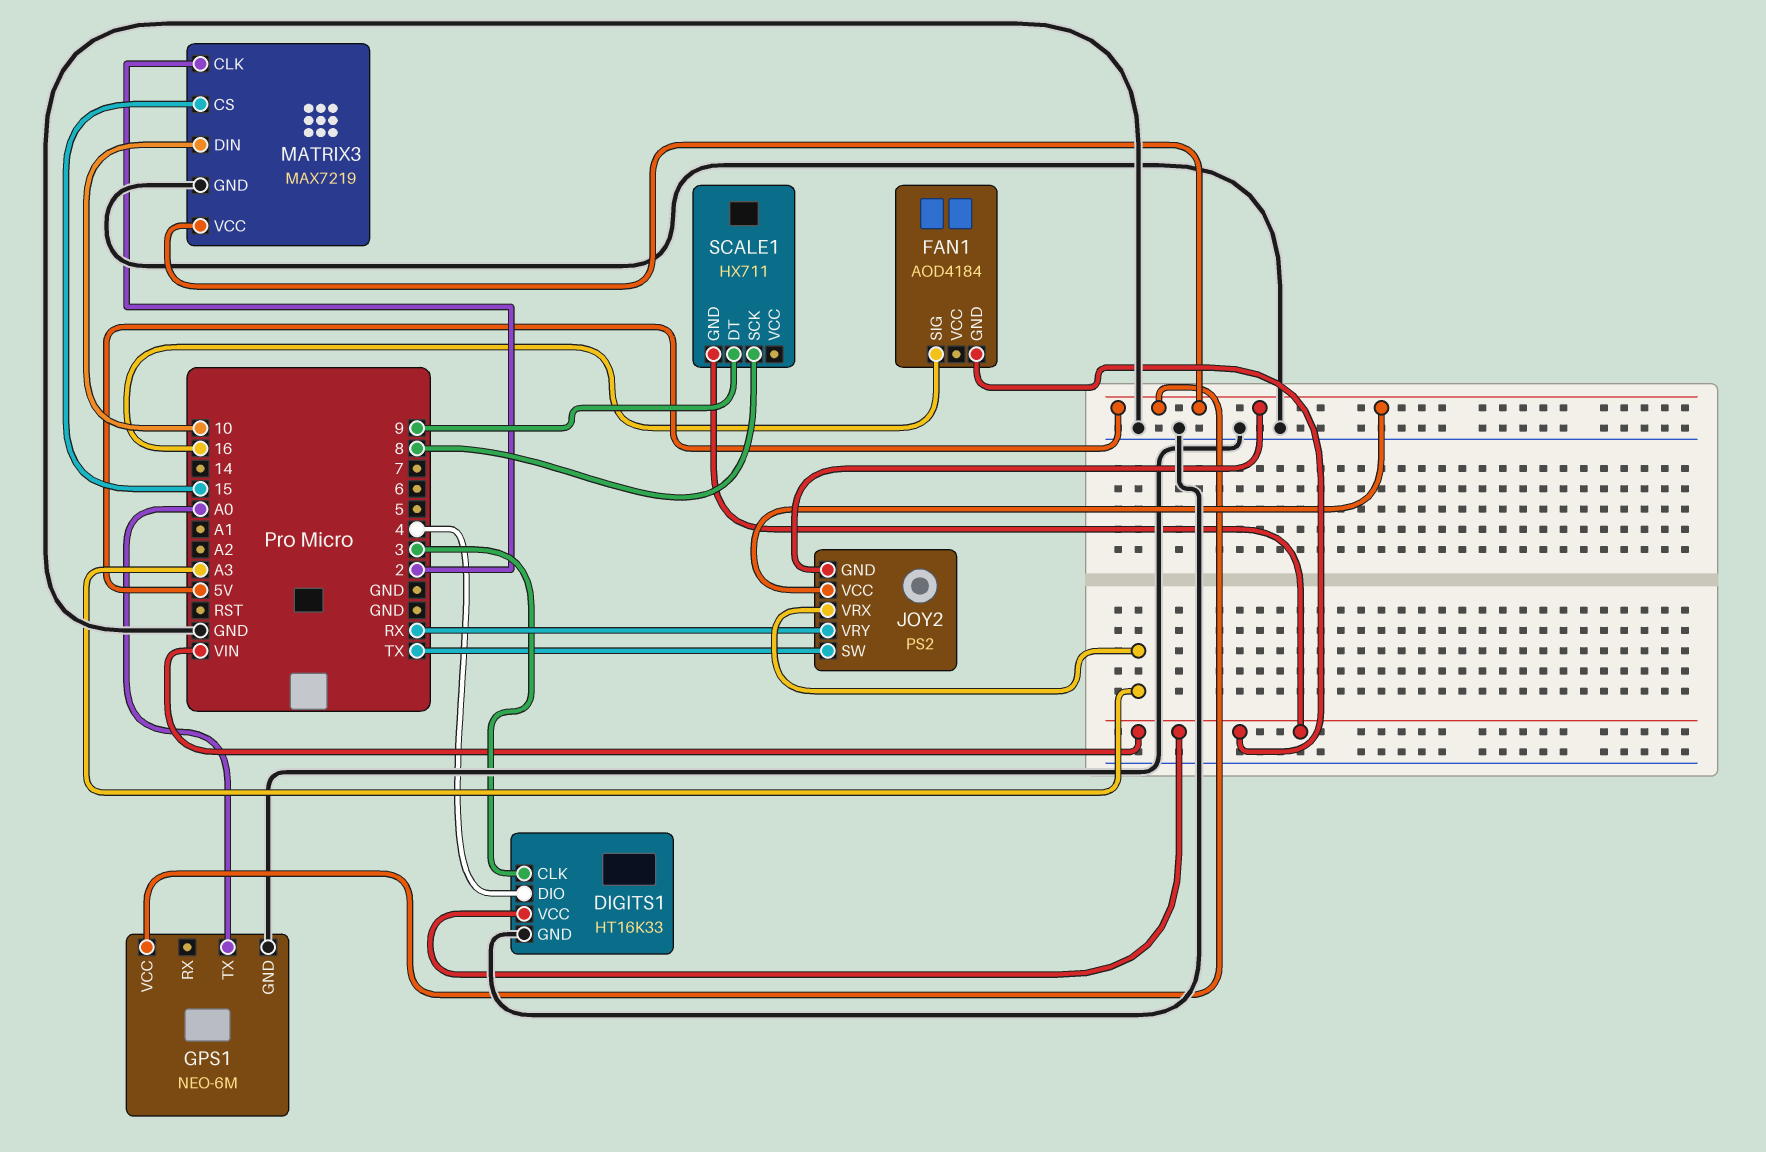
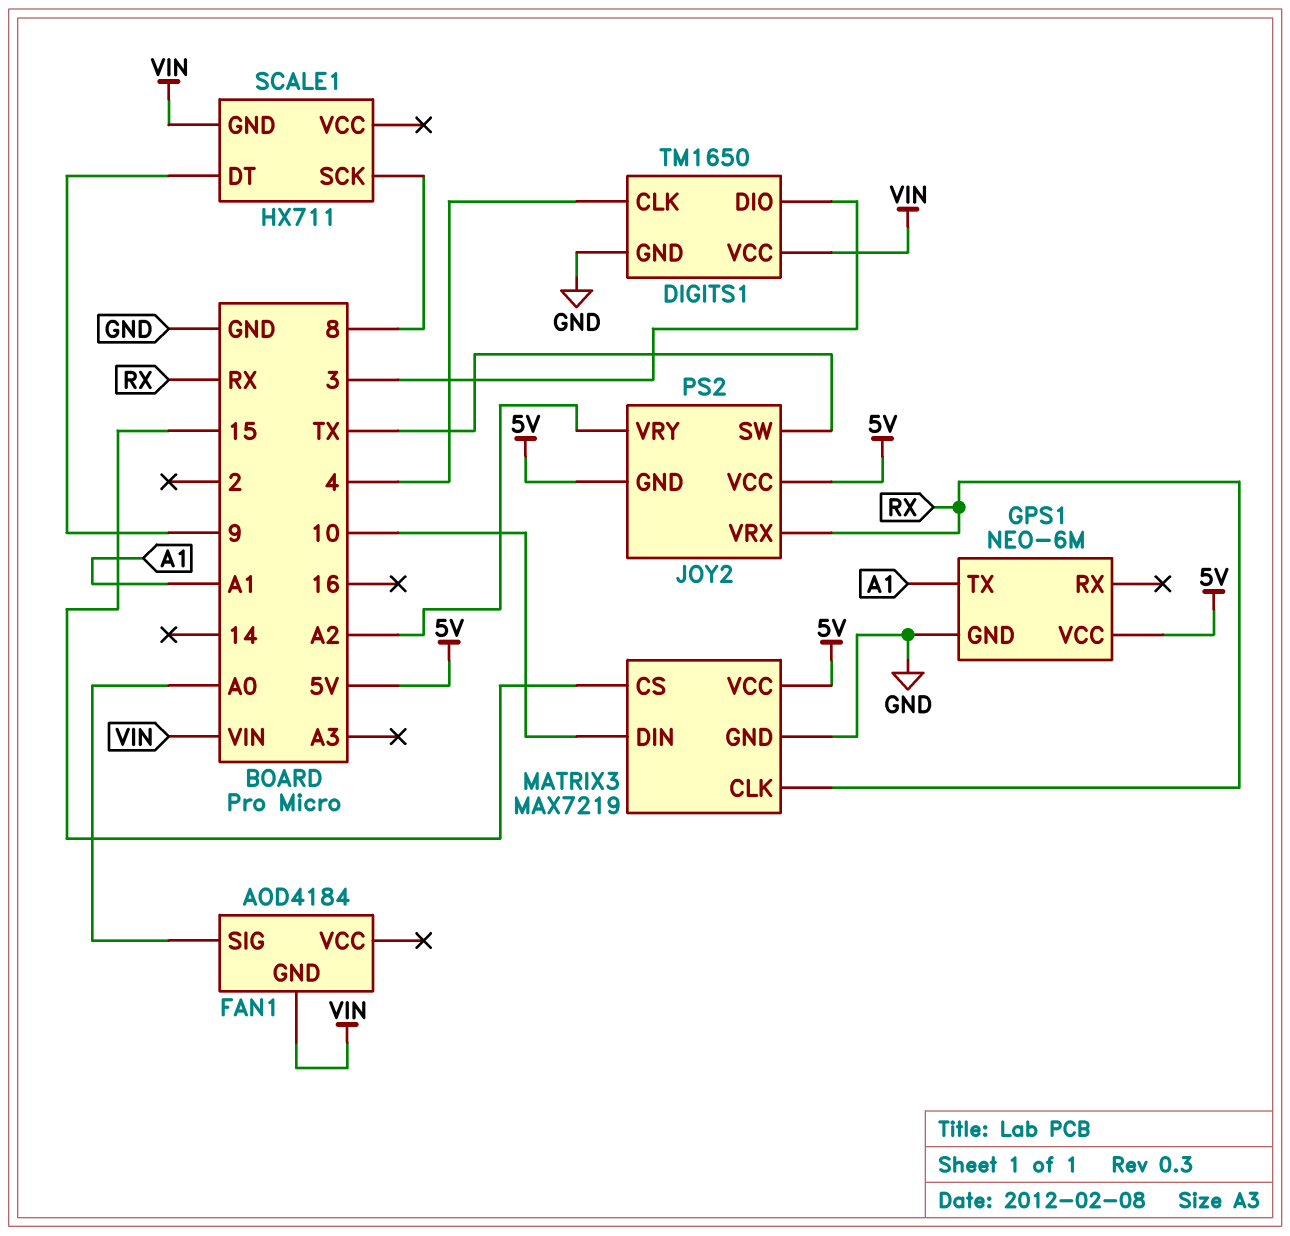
DIGITS1: HT16K33 -> TM1650
DIGITS1 pin CLK: 3 -> 4
DIGITS1 pin DIO: 4 -> 3
FAN1 pin SIG: 16 -> A0
GPS1 pin TX: A0 -> A1
JOY2 pin VRX: A3 -> RX
JOY2 pin VRY: RX -> A2
MATRIX3 pin CLK: 2 -> RX

